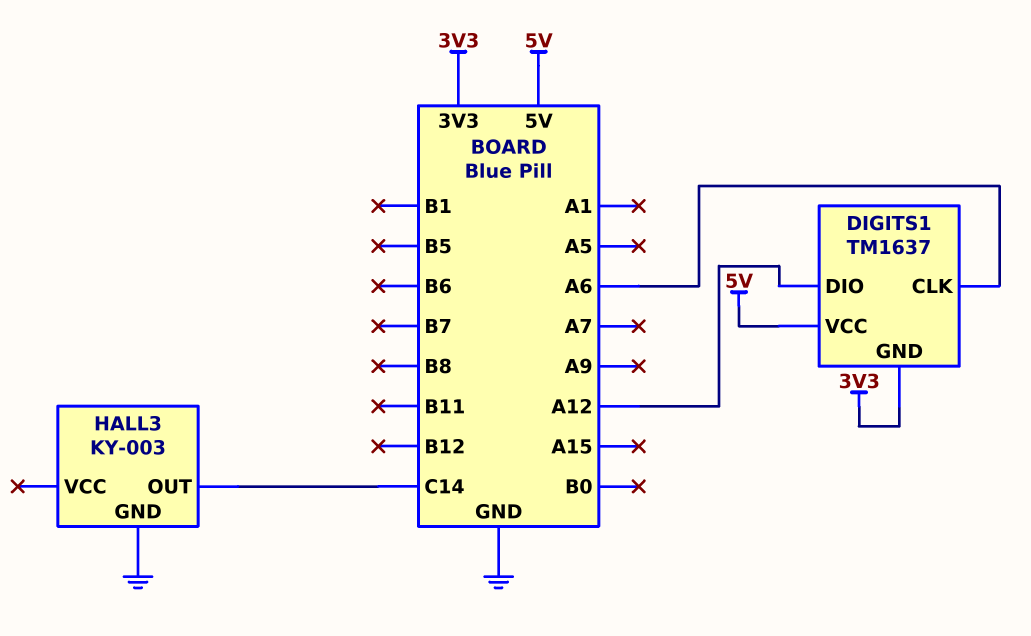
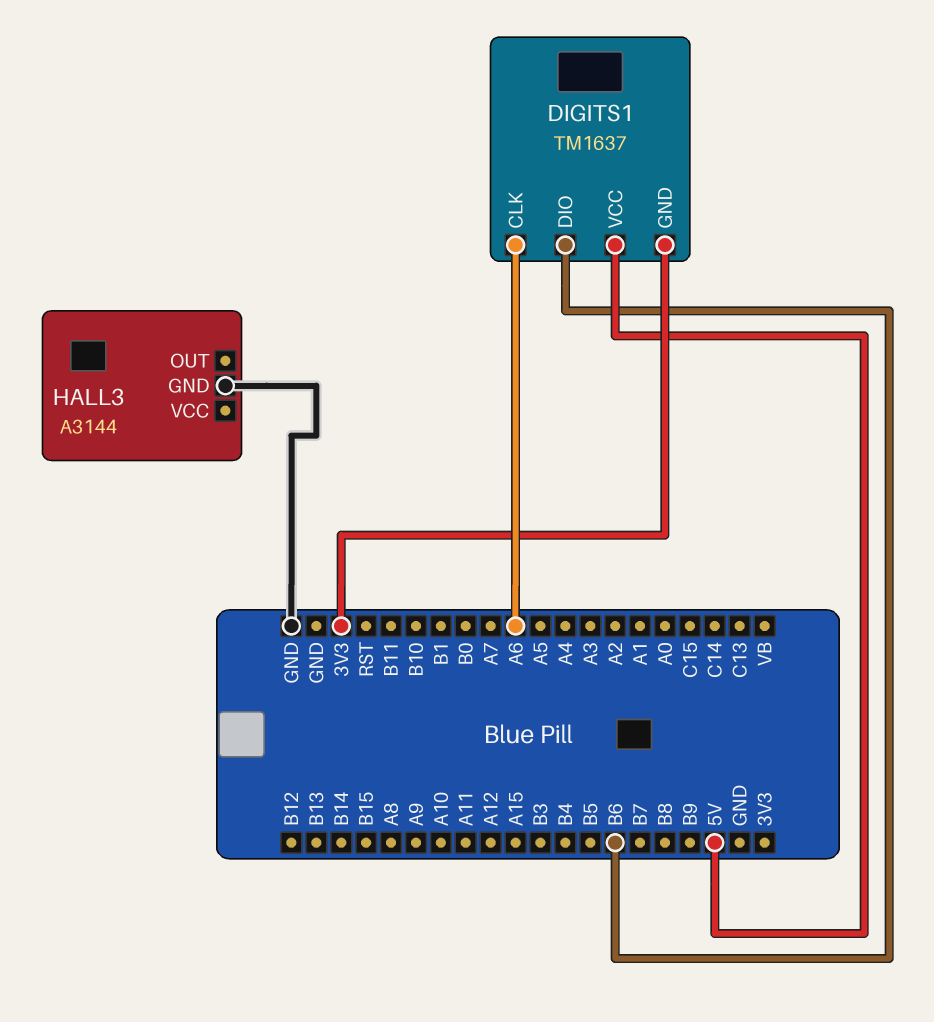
DIGITS1 pin DIO: A12 -> B6
HALL3: KY-003 -> A3144
HALL3 pin OUT: C14 -> none

